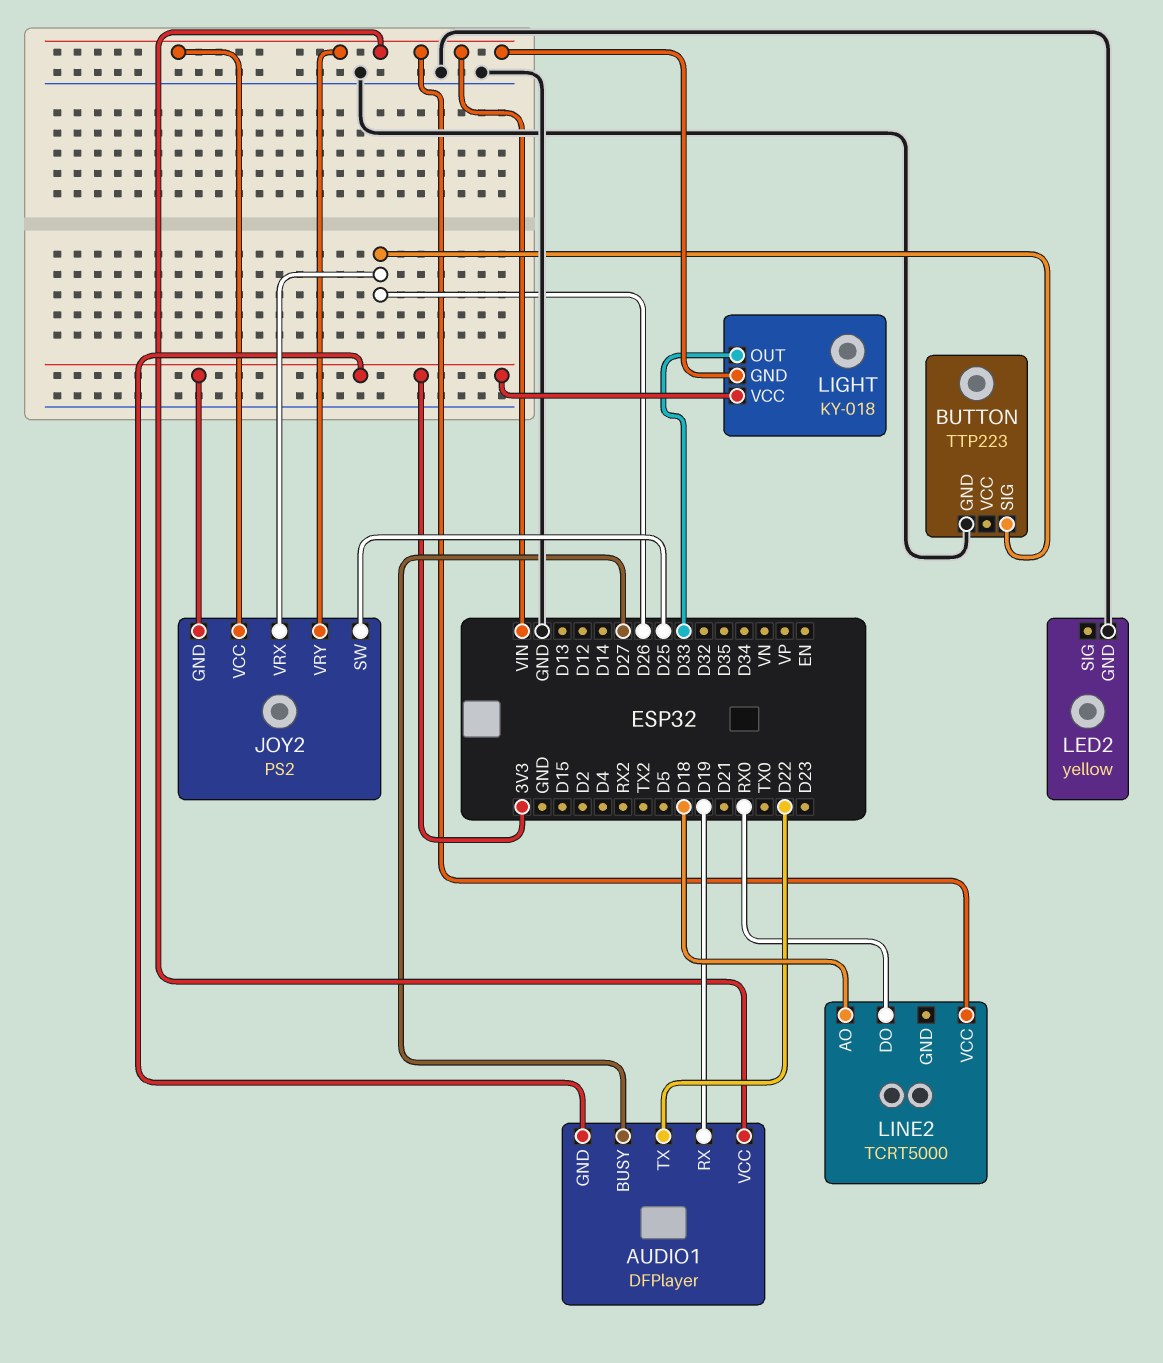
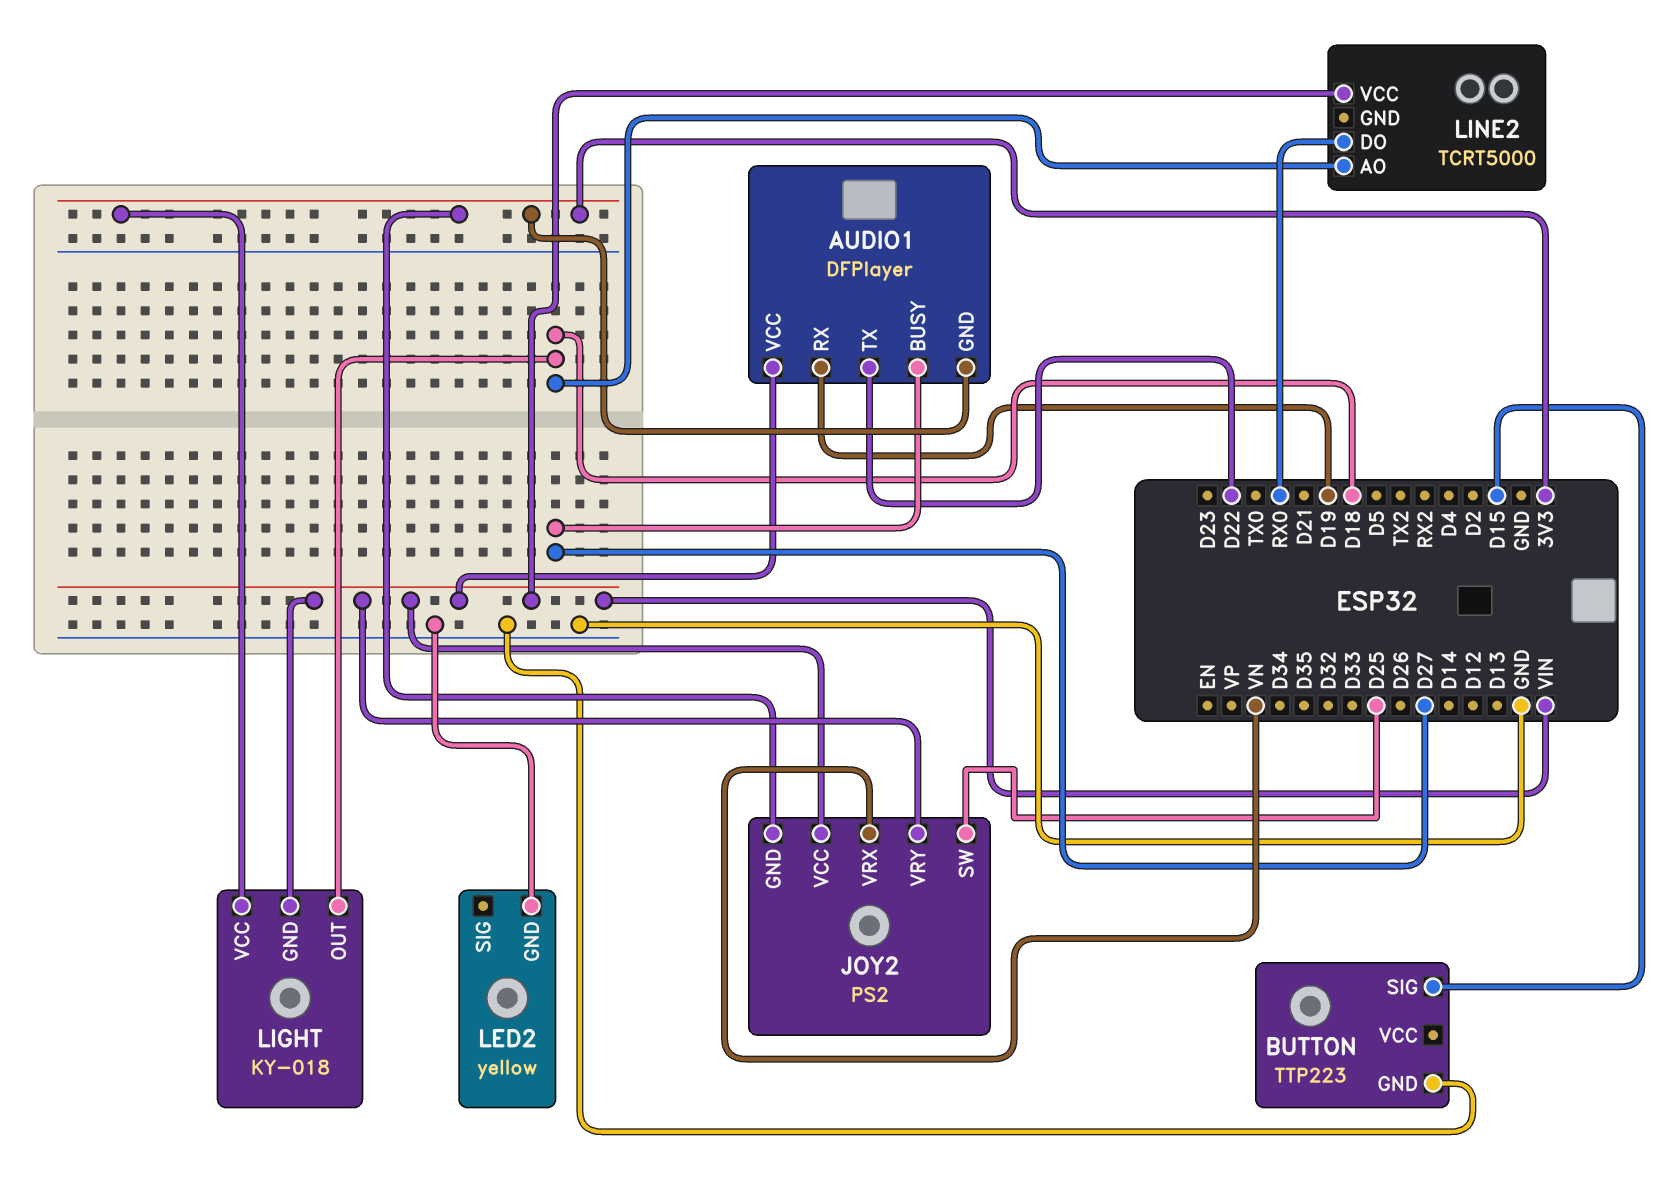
BUTTON pin SIG: D26 -> D15
JOY2 pin VRX: D26 -> VN
LIGHT pin OUT: D33 -> D18

